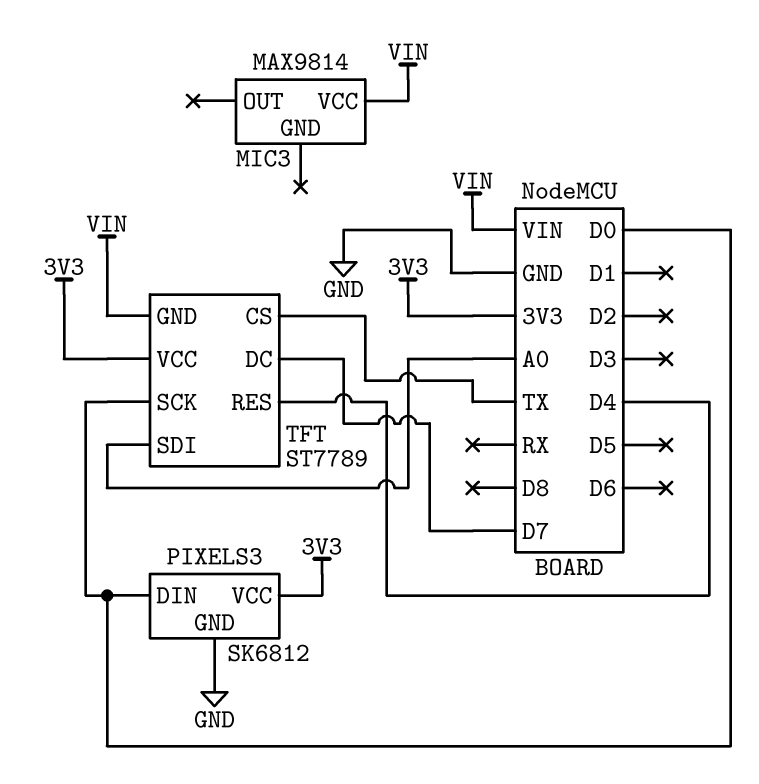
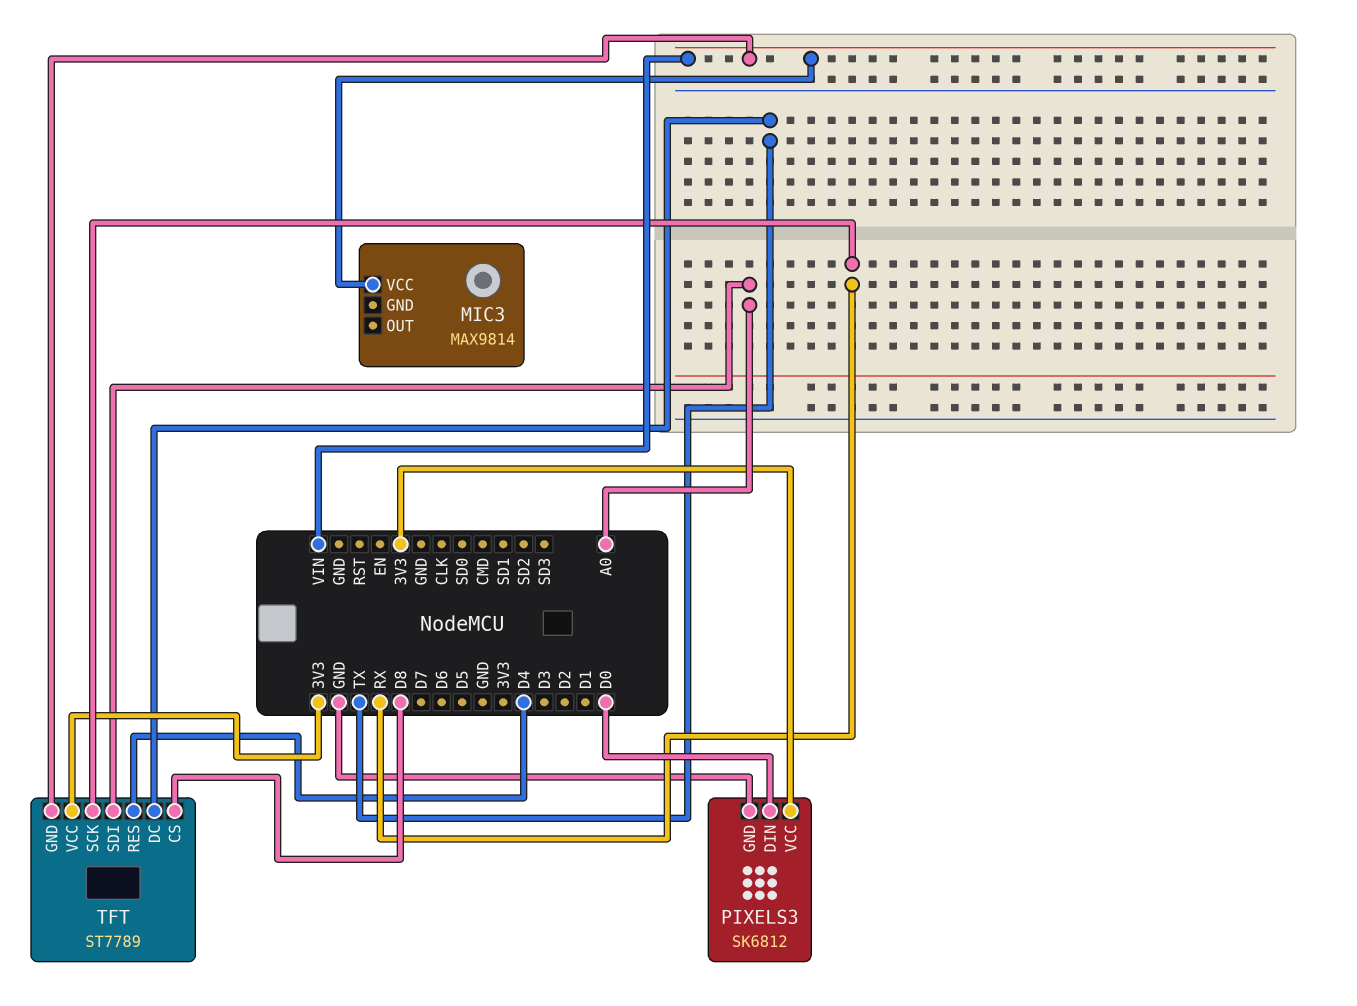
TFT pin CS: TX -> D8
TFT pin DC: D7 -> TX
TFT pin SCK: D0 -> RX

